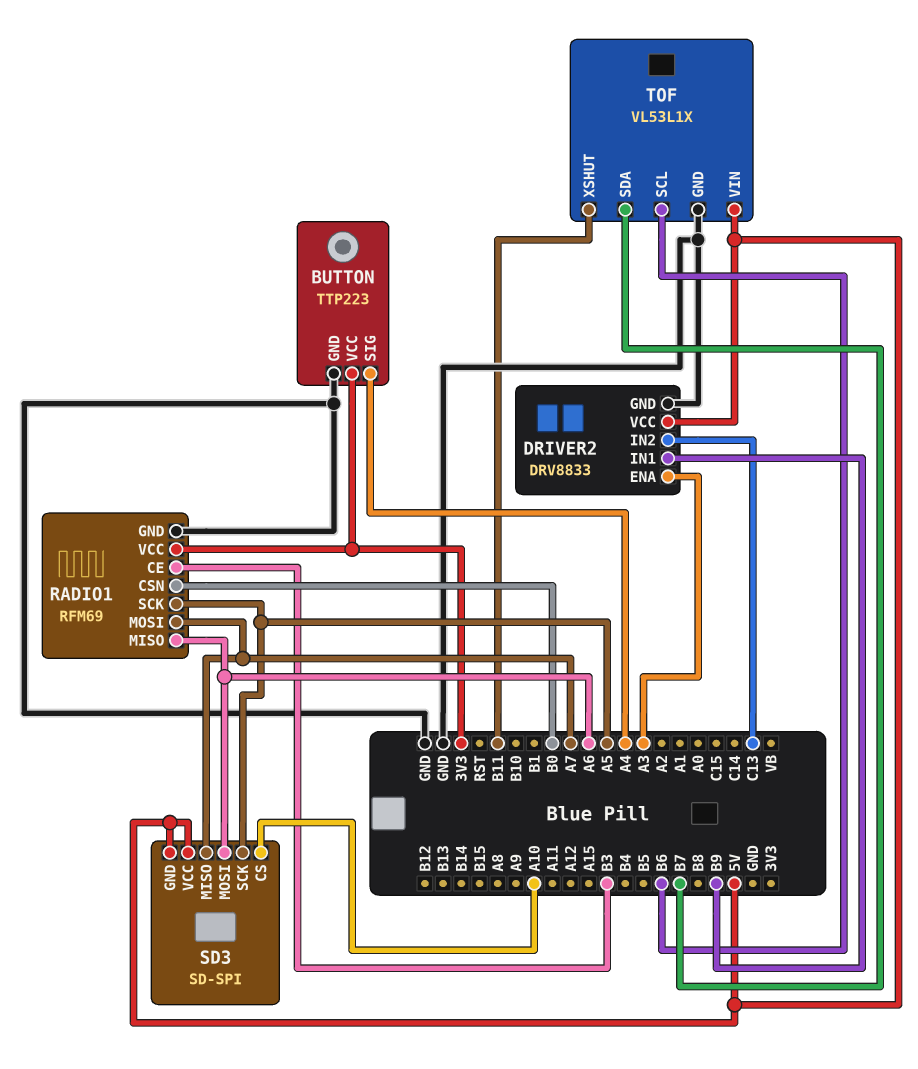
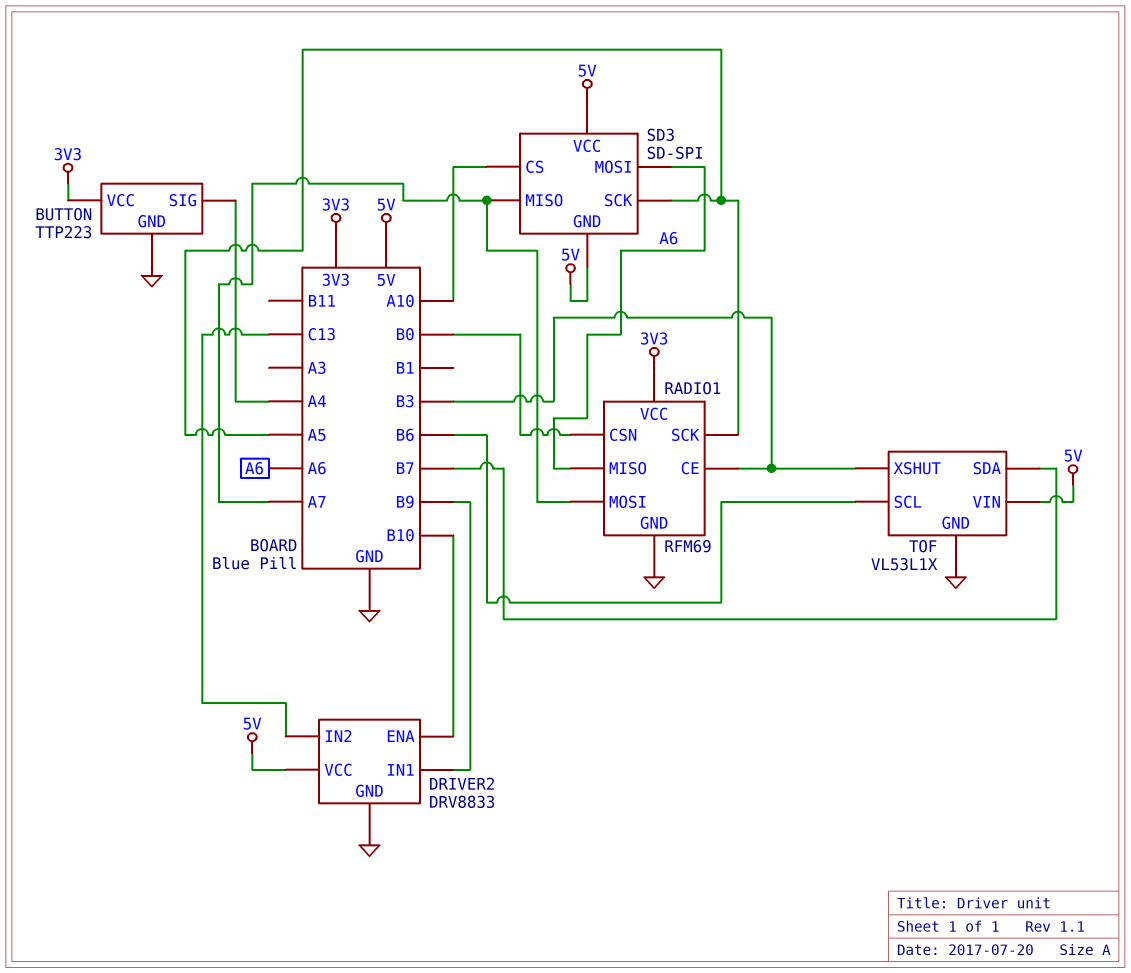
DRIVER2 pin ENA: A3 -> B10
TOF pin XSHUT: B11 -> B3

